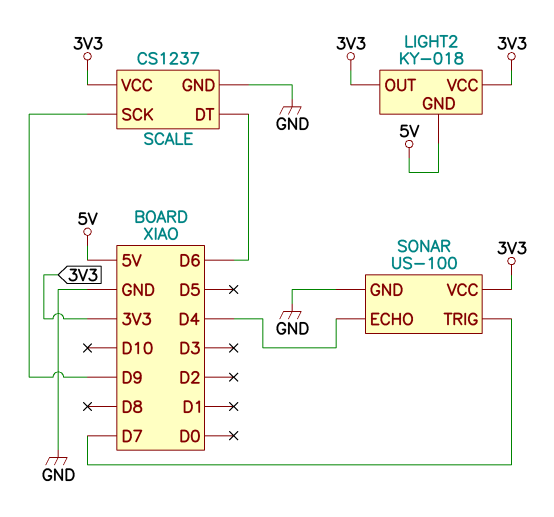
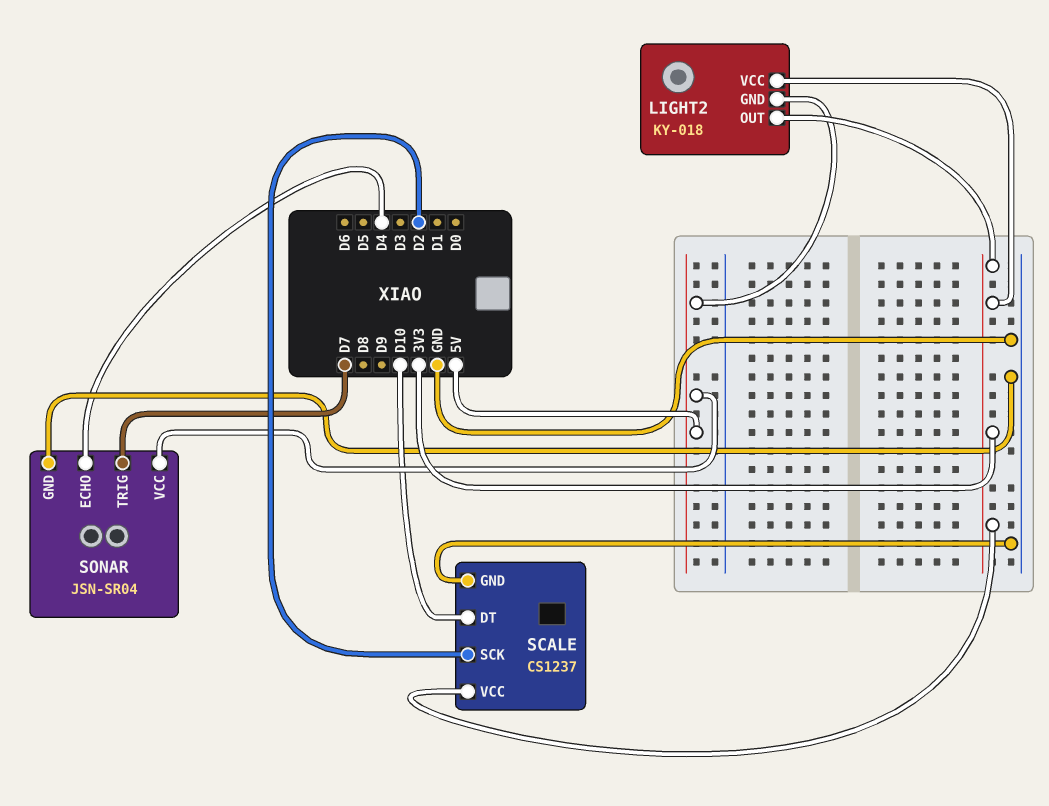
SCALE pin DT: D6 -> D10
SCALE pin SCK: D9 -> D2
SONAR: US-100 -> JSN-SR04
SONAR pin VCC: 3V3 -> 5V

